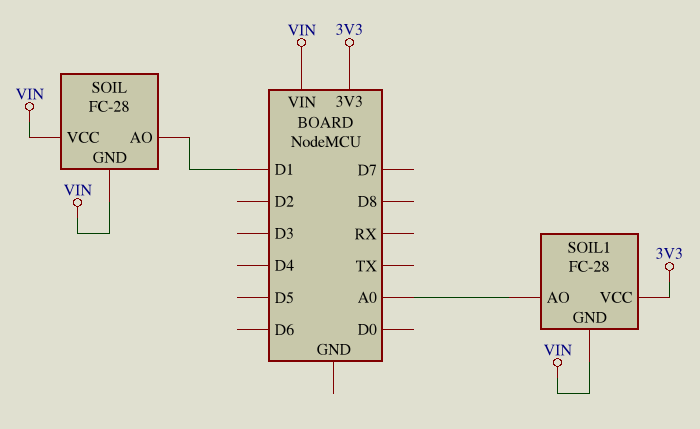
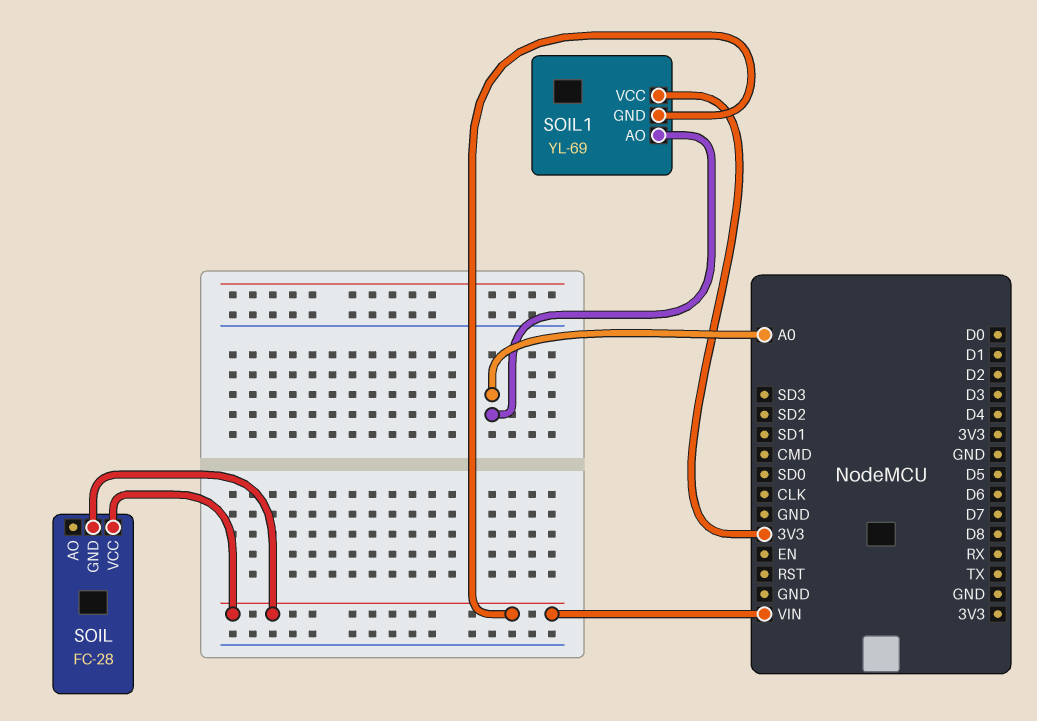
SOIL pin AO: D1 -> none
SOIL1: FC-28 -> YL-69

